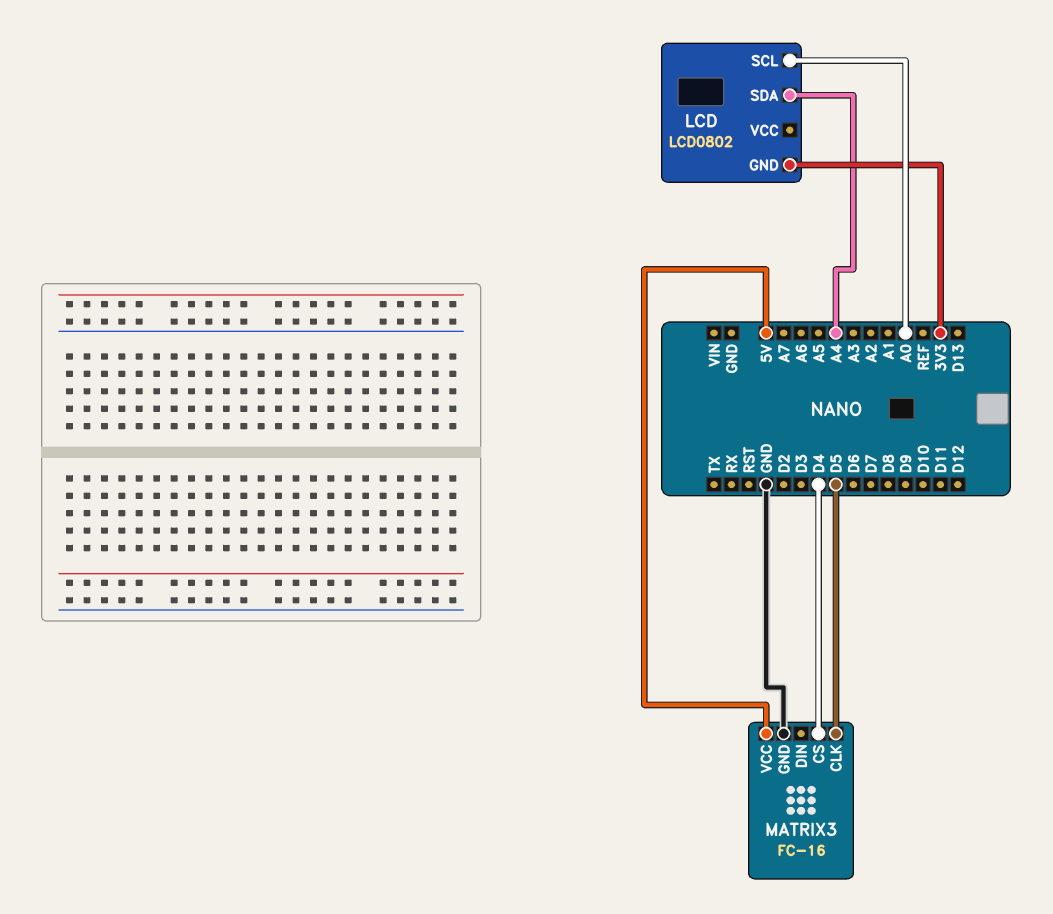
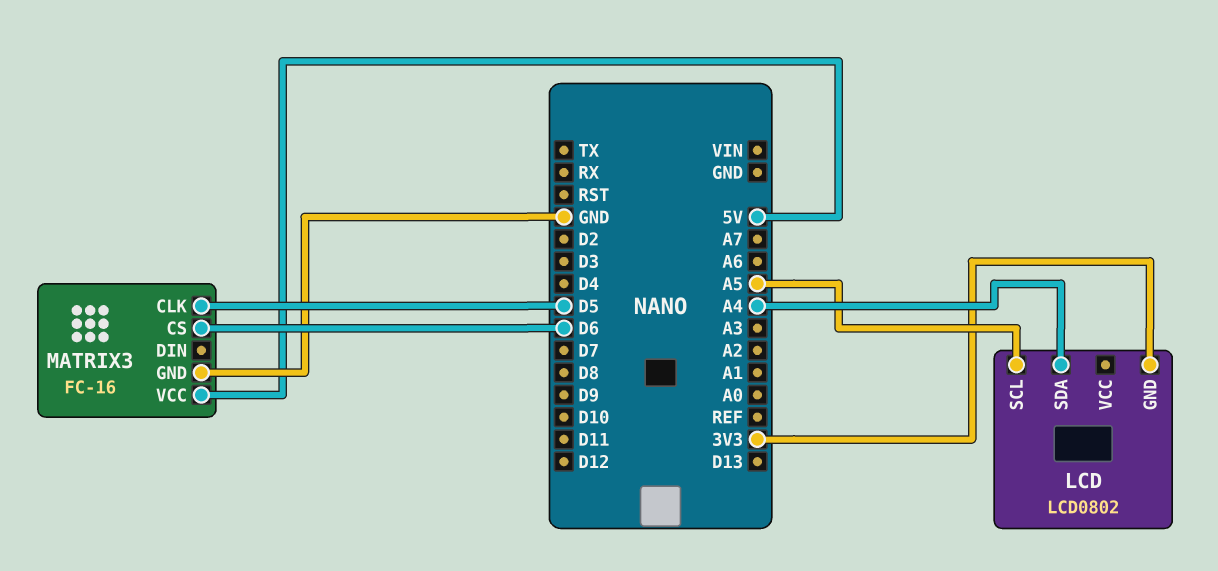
LCD pin SCL: A0 -> A5
MATRIX3 pin CS: D4 -> D6

